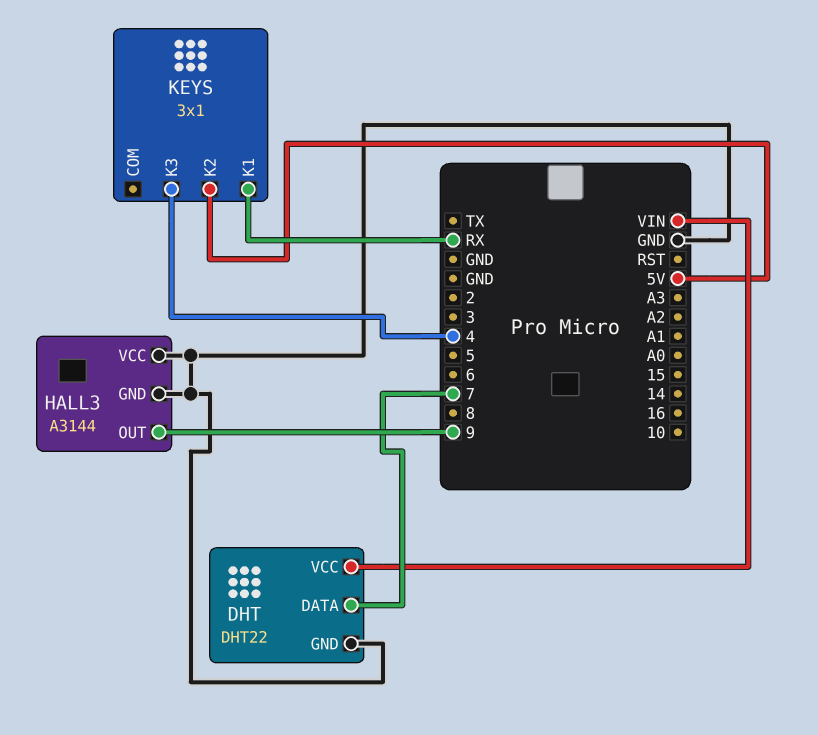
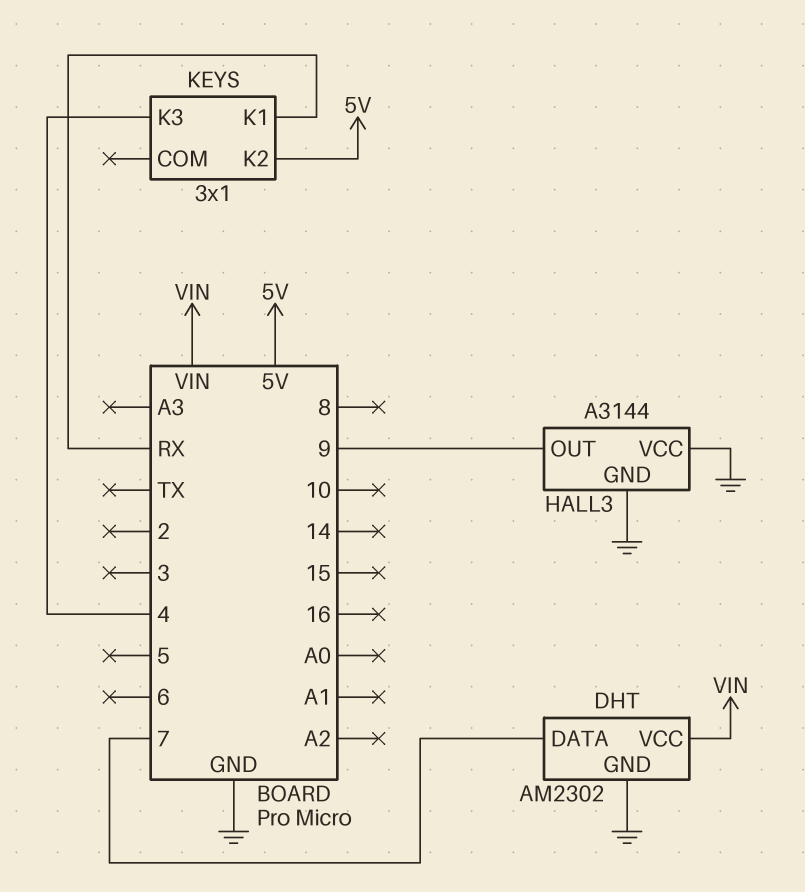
DHT: DHT22 -> AM2302

